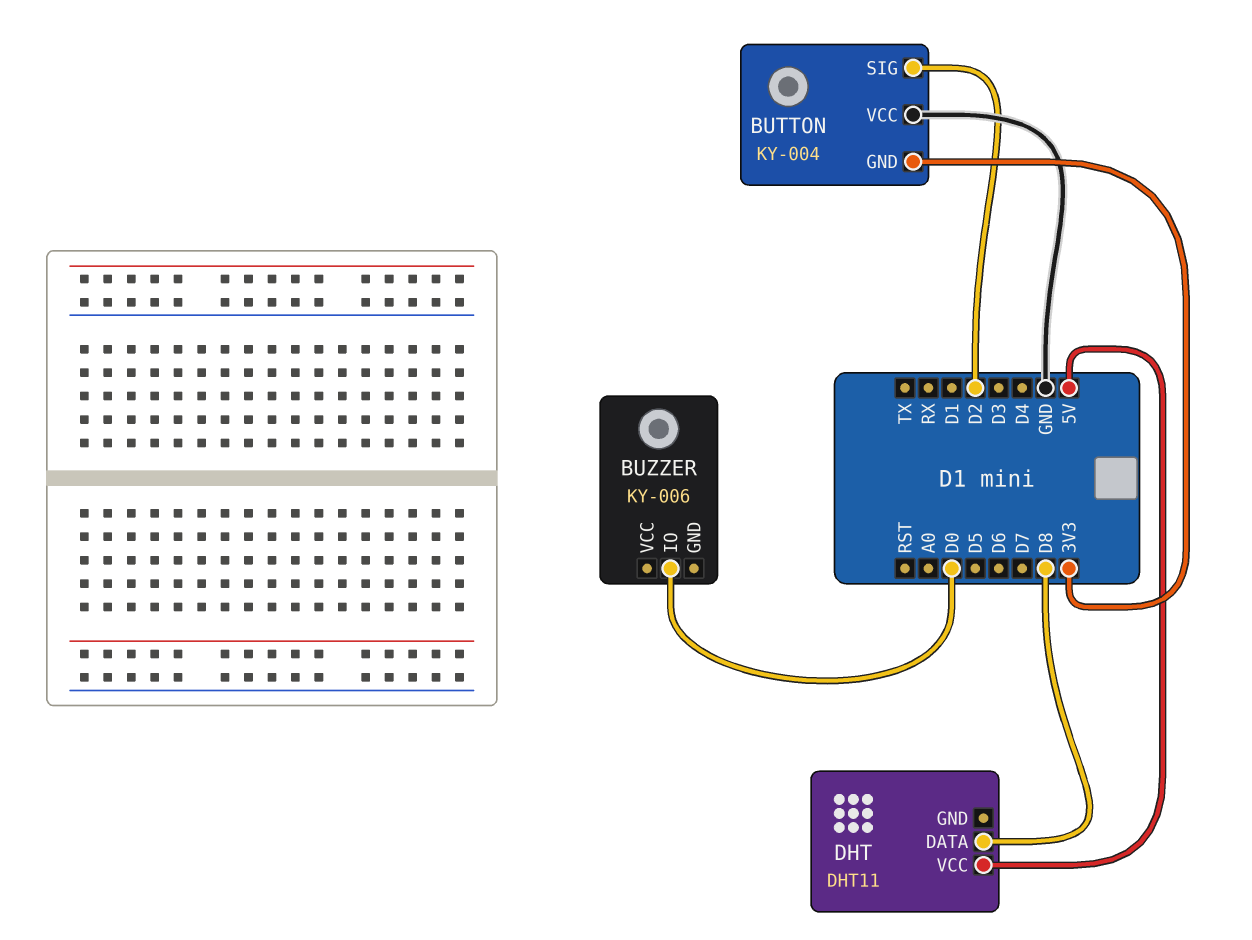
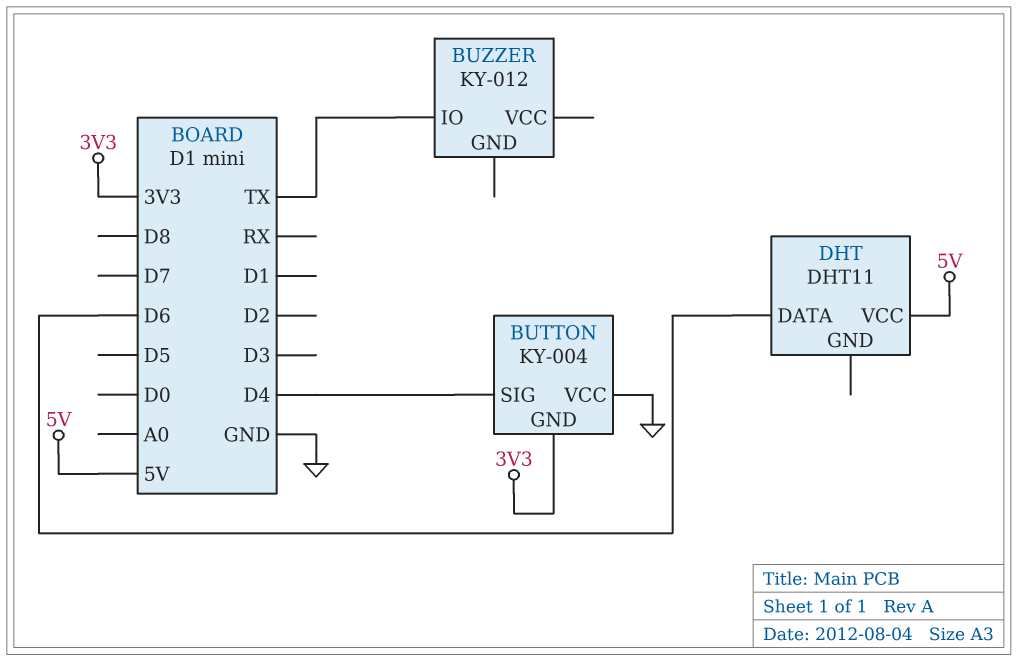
BUTTON pin SIG: D2 -> D4
BUZZER: KY-006 -> KY-012
BUZZER pin IO: D0 -> TX
DHT pin DATA: D8 -> D6

